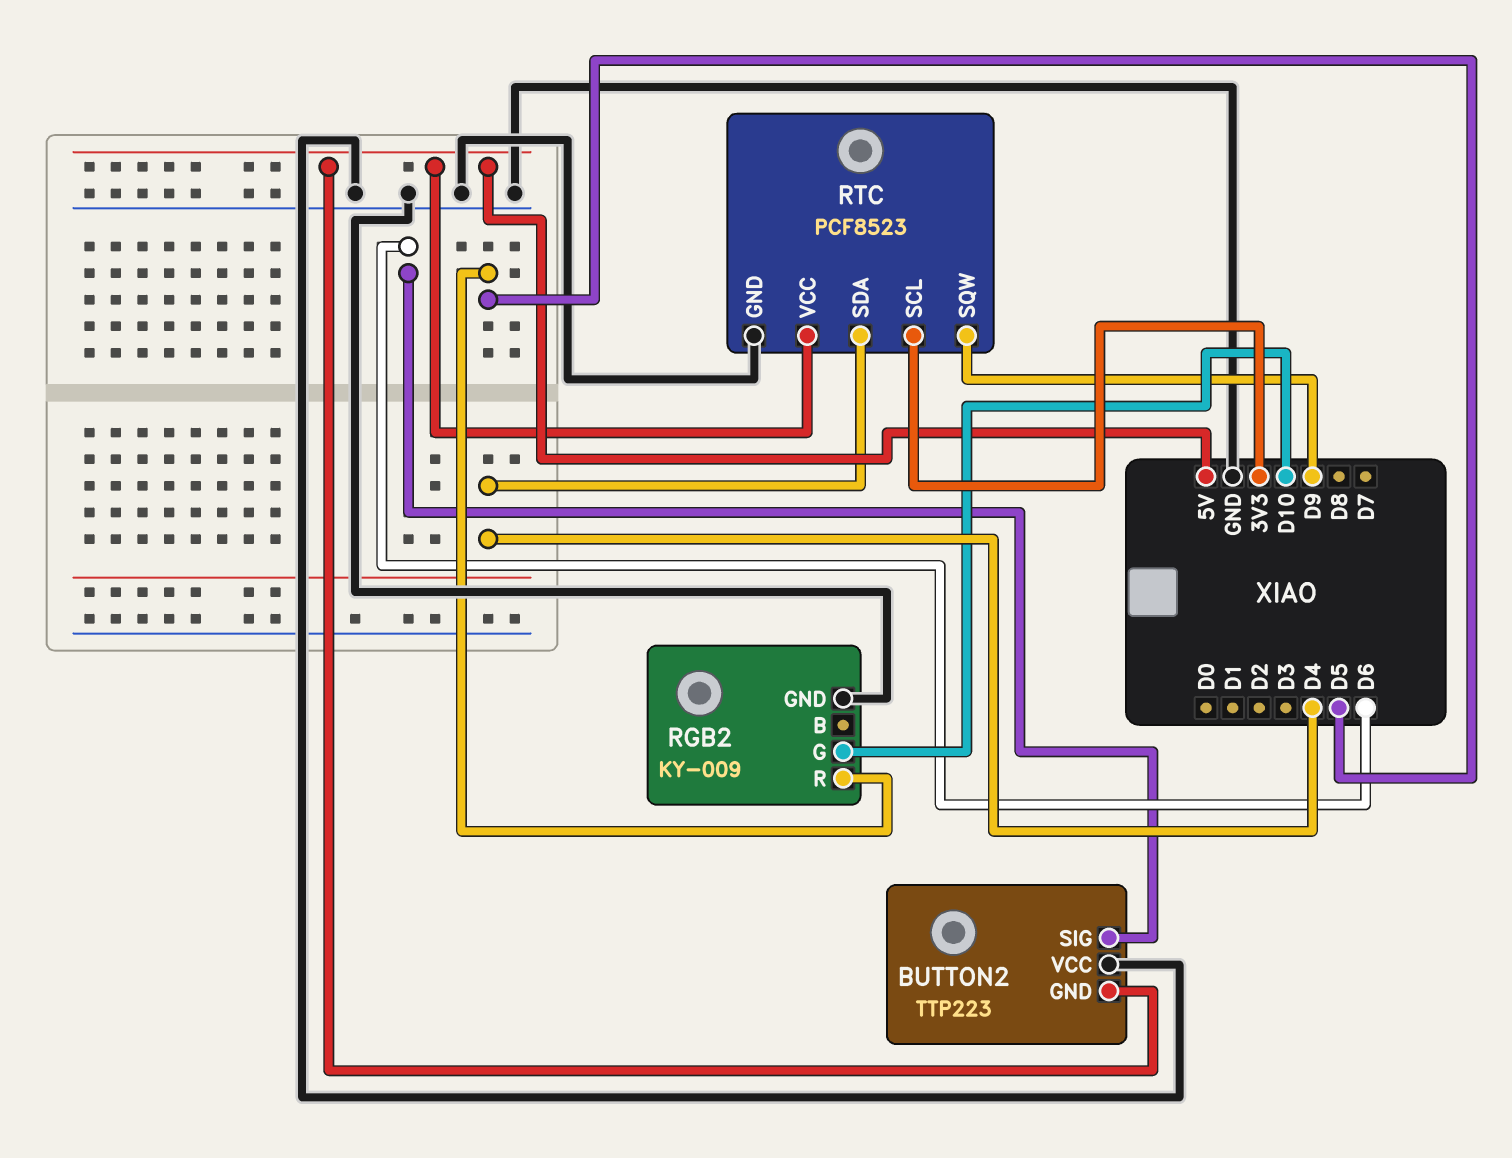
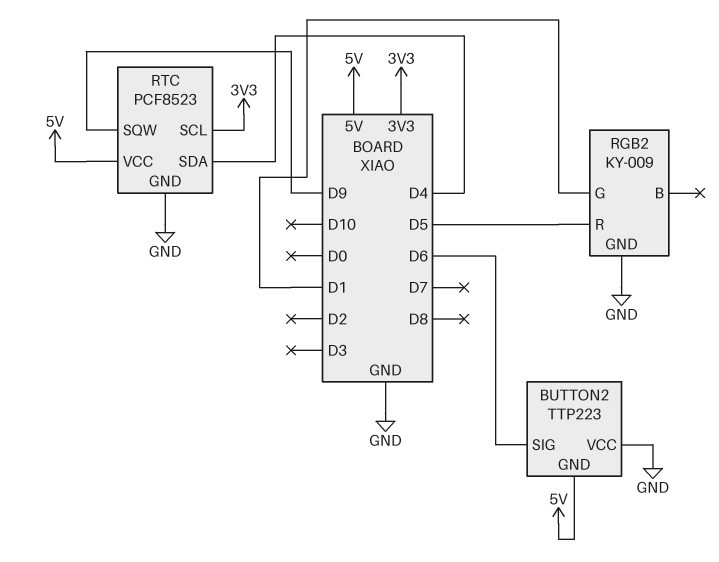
RGB2 pin G: D10 -> D1

